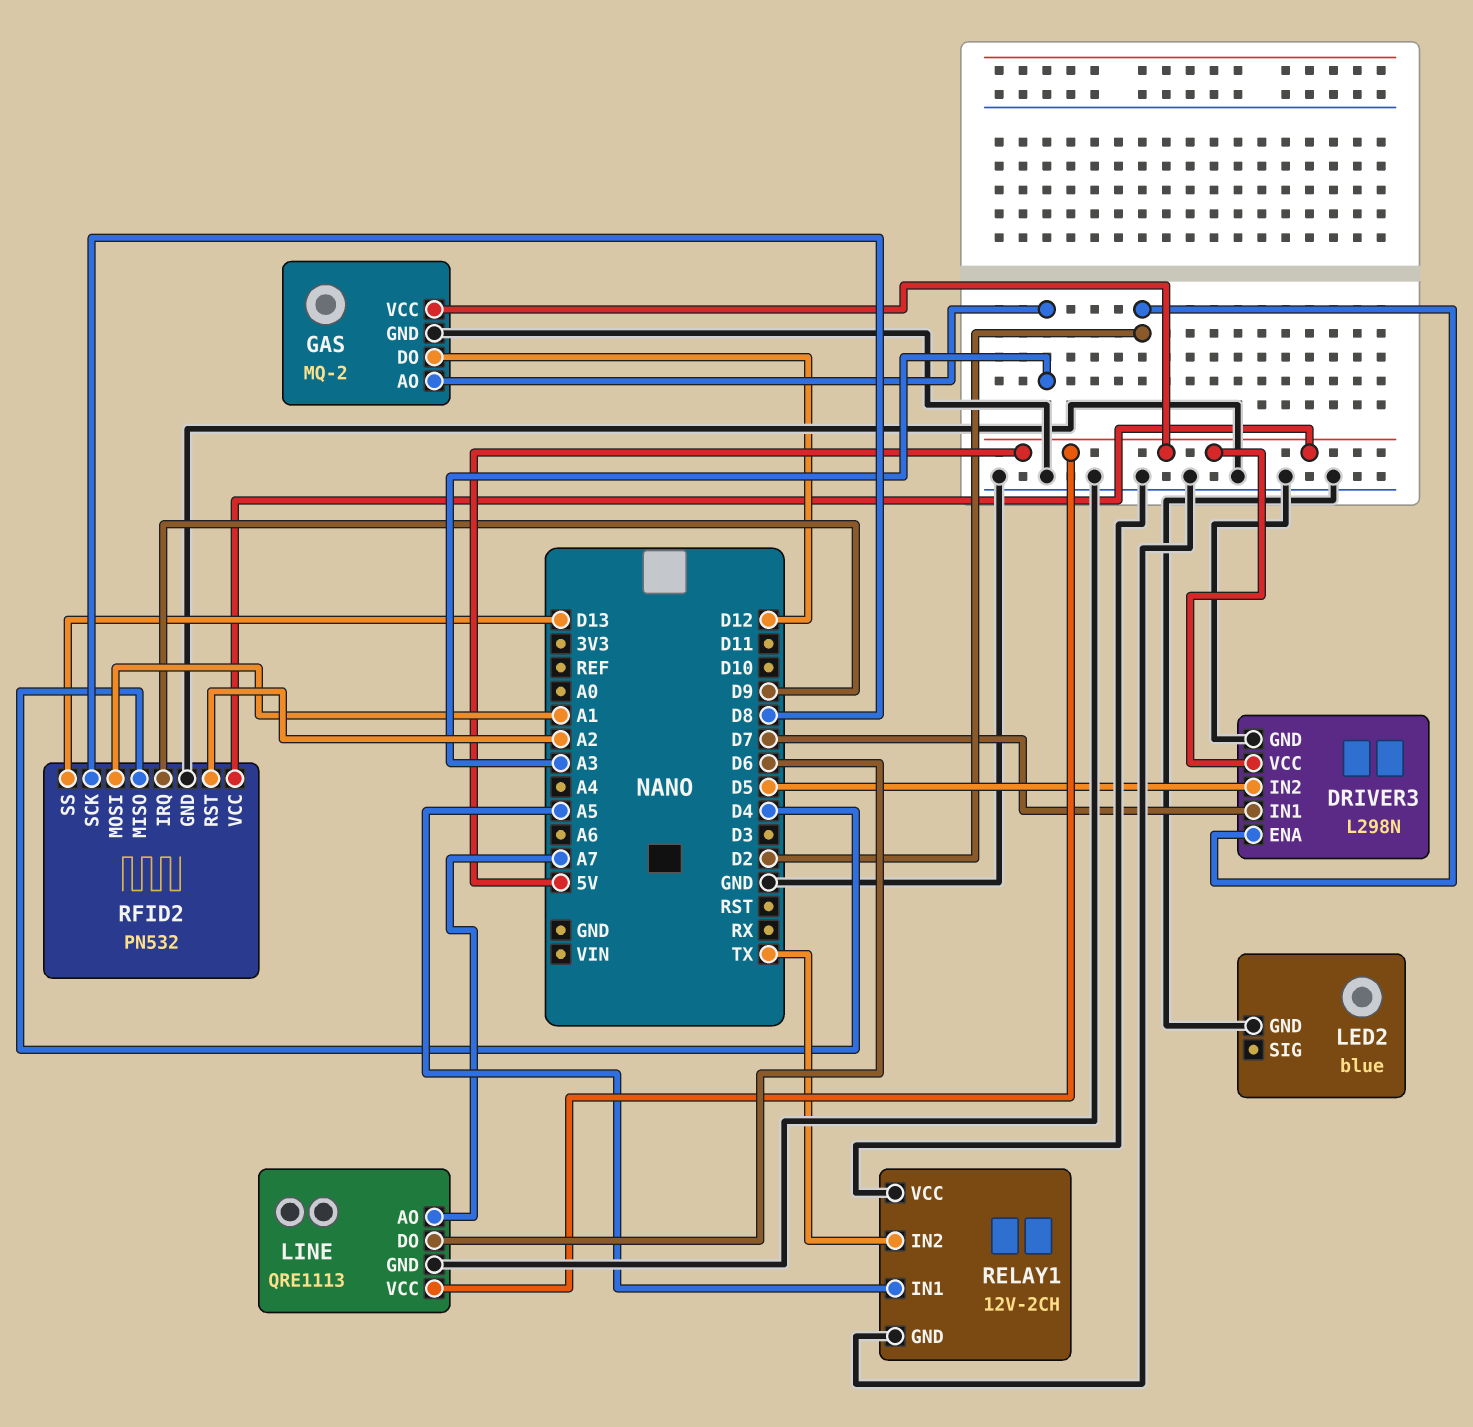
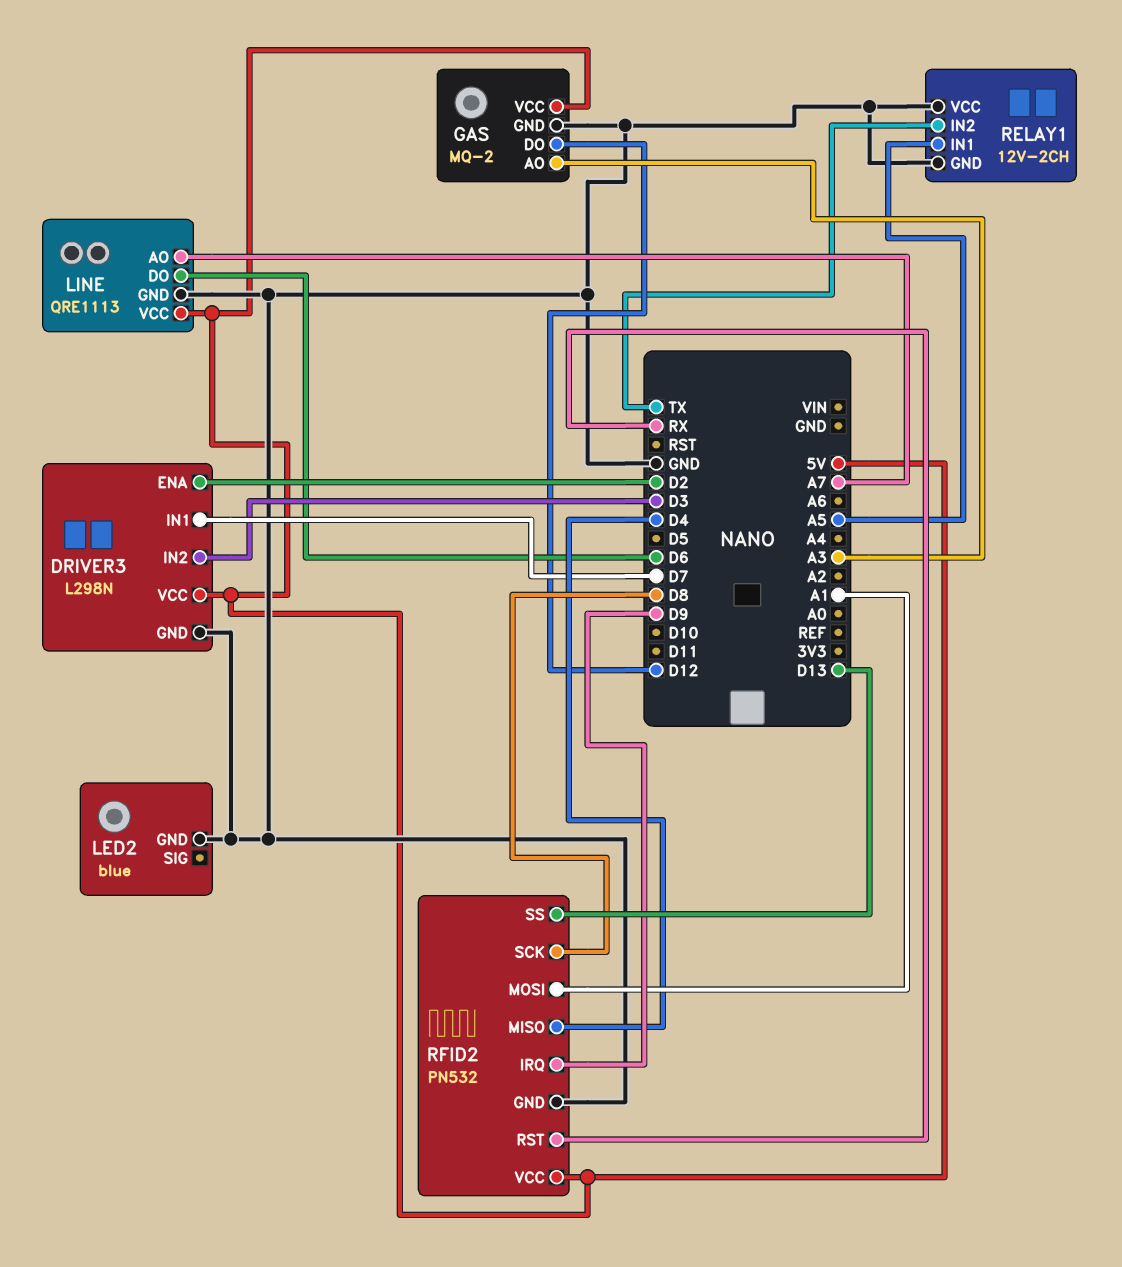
DRIVER3 pin IN2: D5 -> D3
RFID2 pin RST: A2 -> RX

